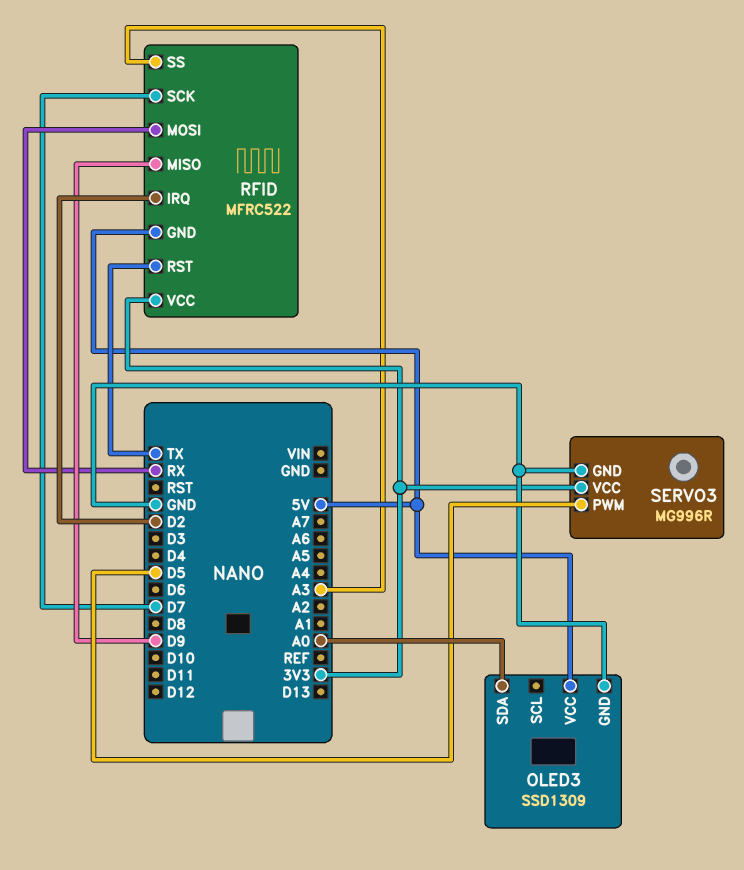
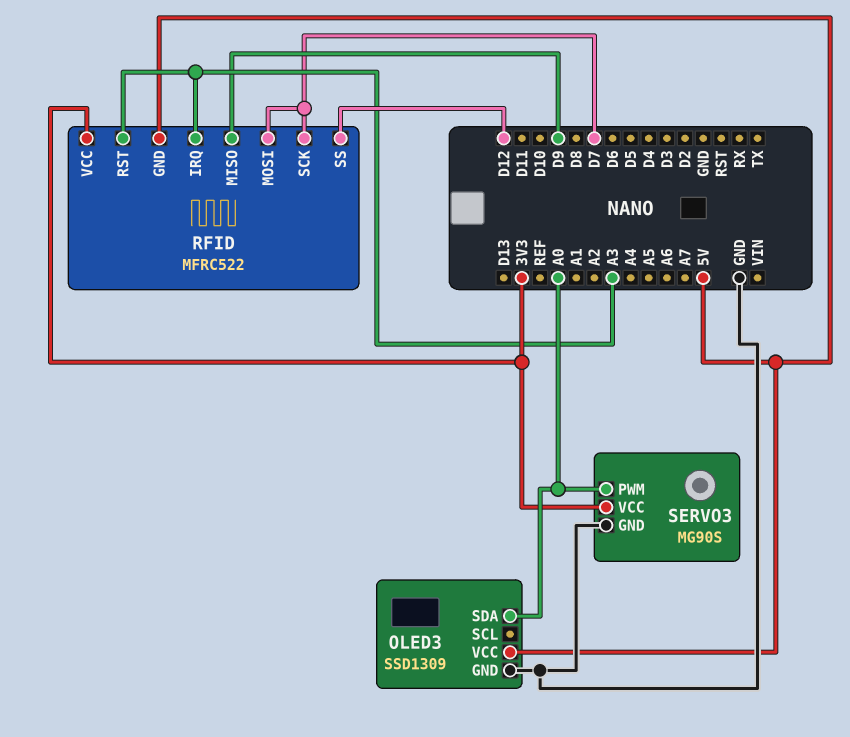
RFID pin IRQ: D2 -> A3
RFID pin MOSI: RX -> D7
RFID pin RST: TX -> A3
RFID pin SS: A3 -> D12
SERVO3: MG996R -> MG90S
SERVO3 pin PWM: D5 -> A0

